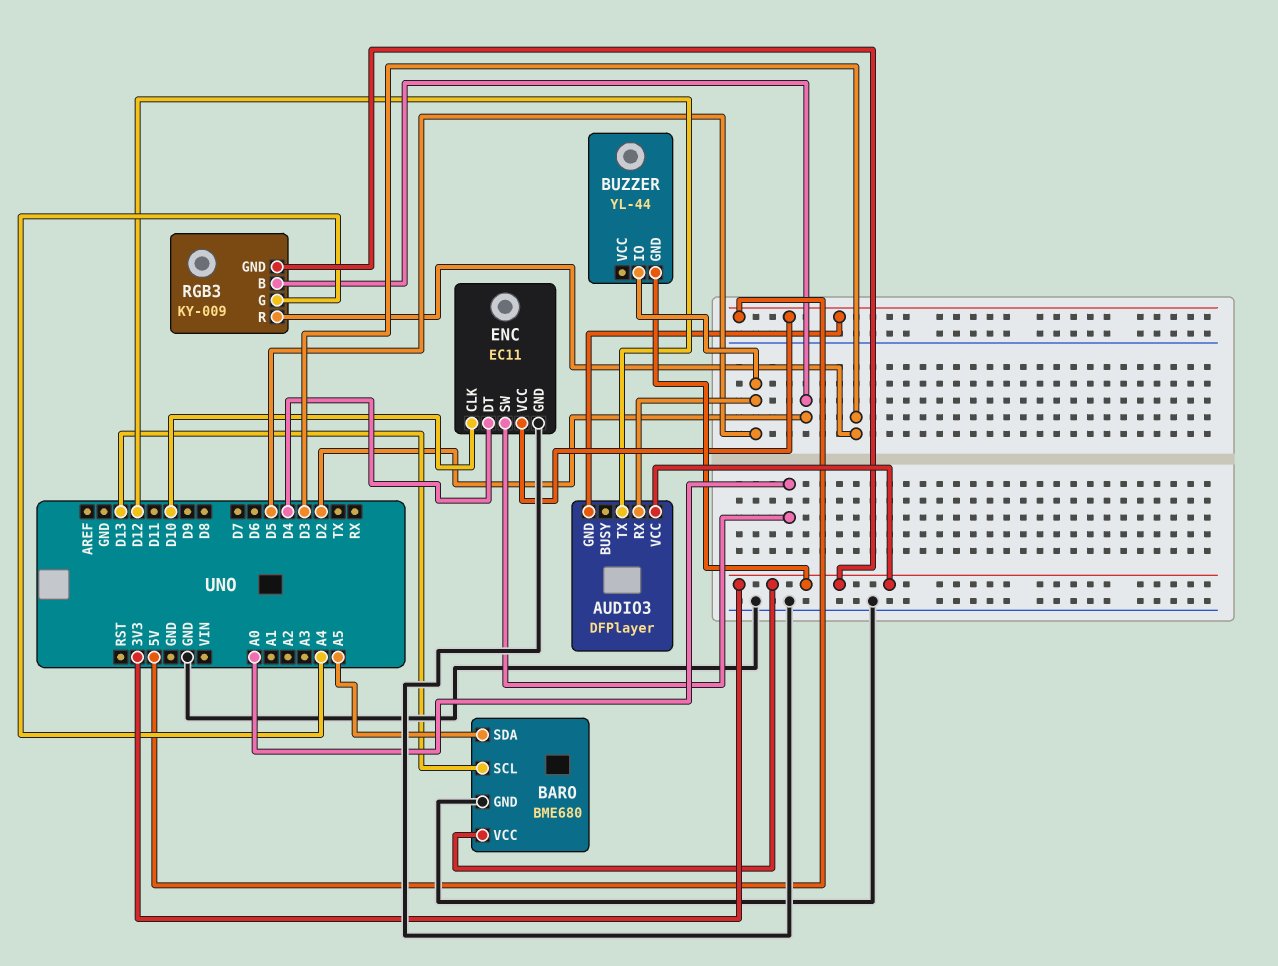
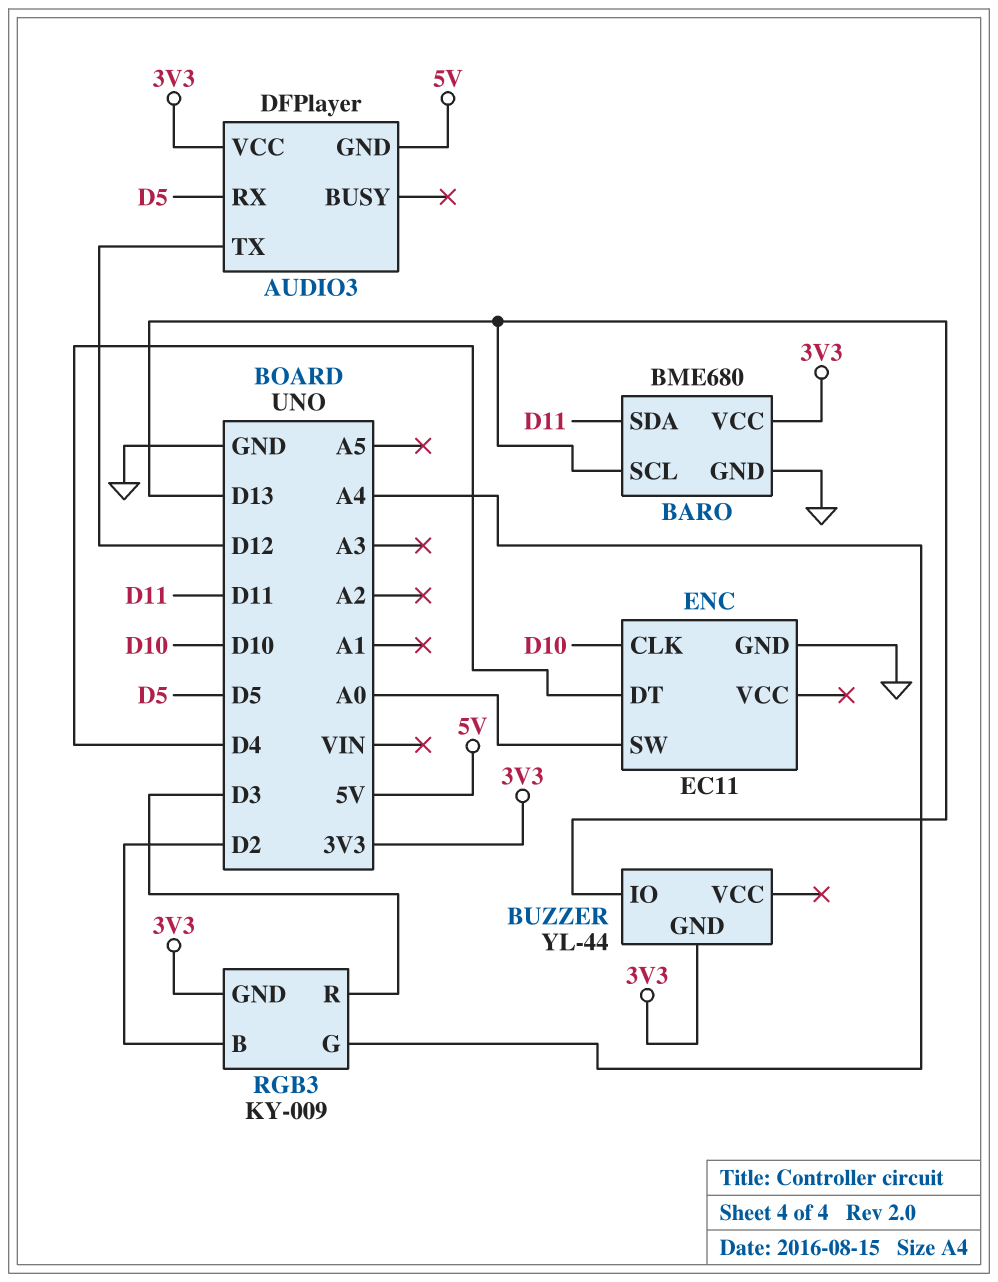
BARO pin SDA: A5 -> D11
BUZZER pin IO: D5 -> D13
ENC pin VCC: 5V -> none

